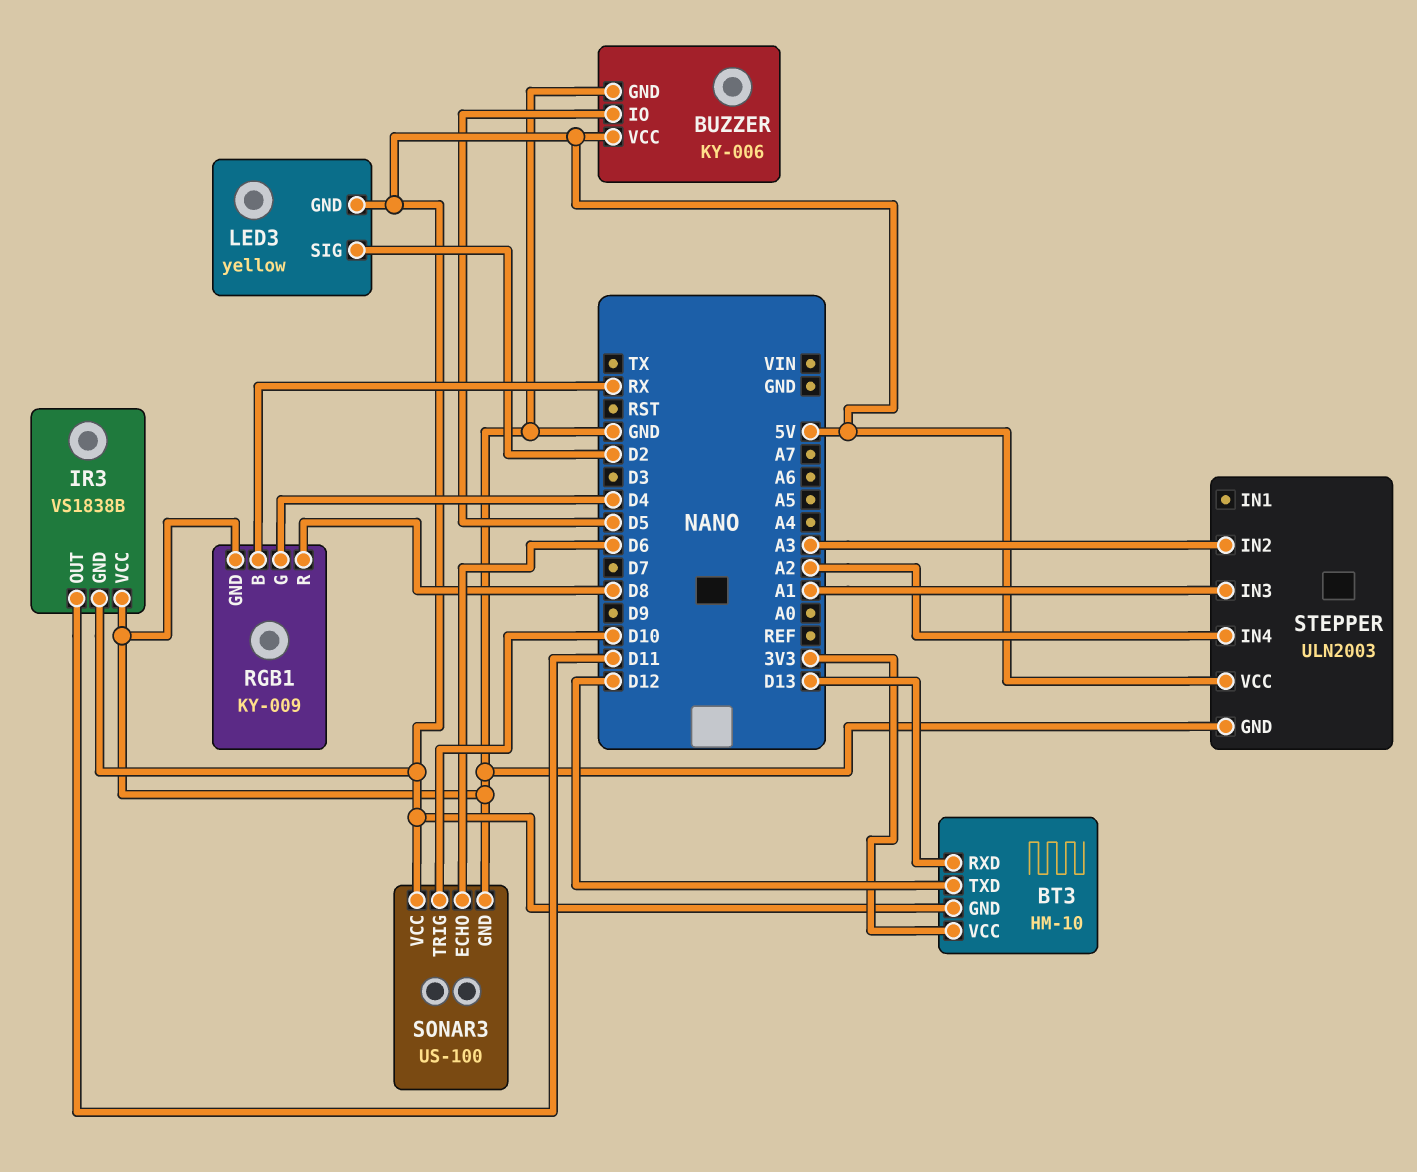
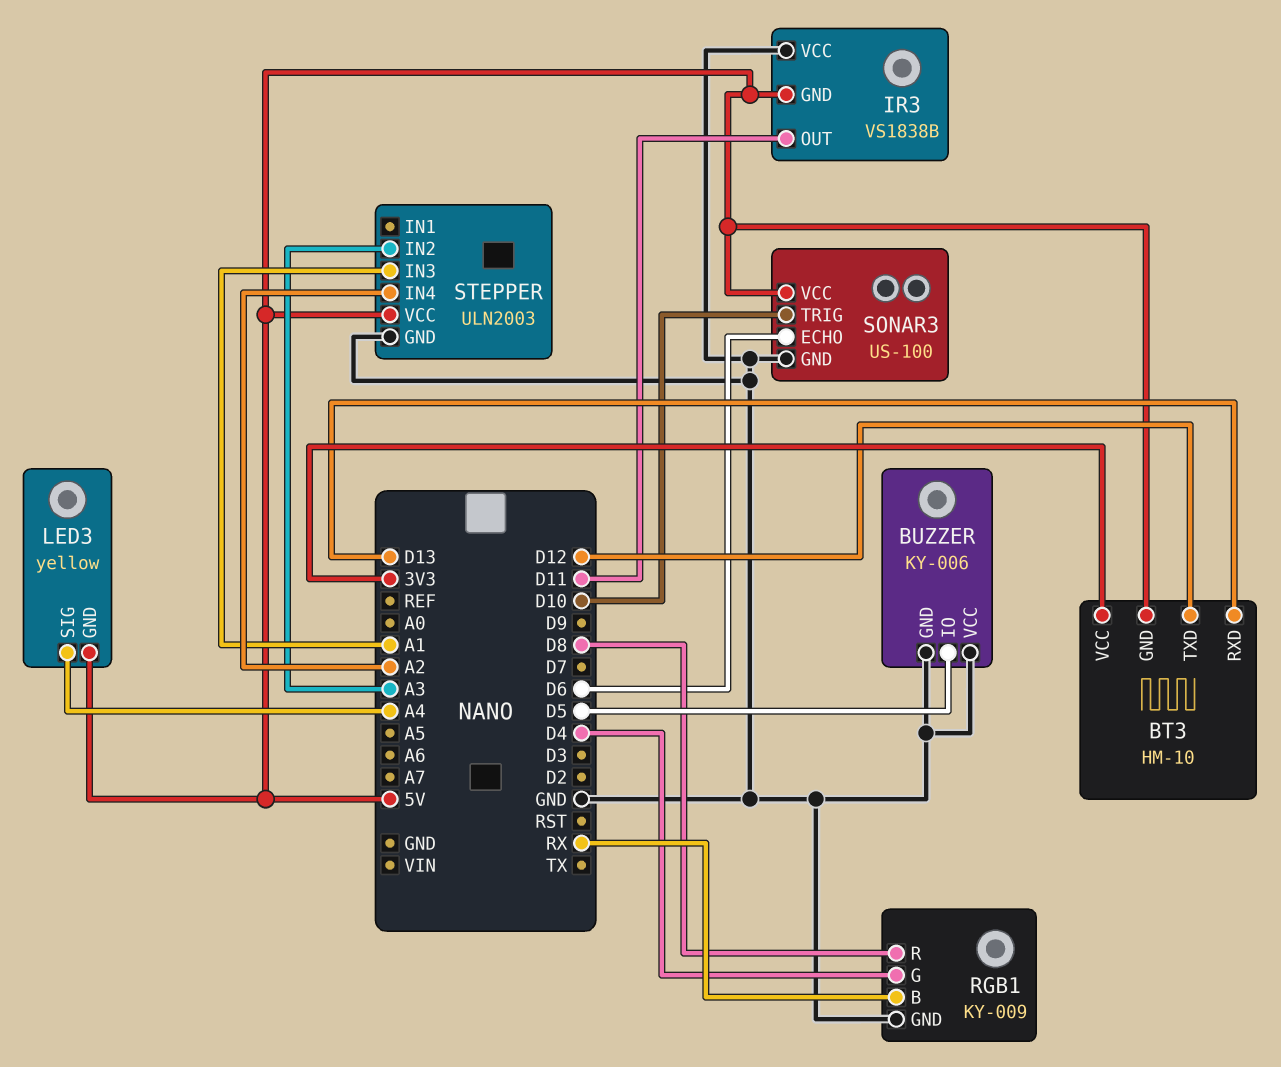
BUZZER pin VCC: 5V -> GND
LED3 pin SIG: D2 -> A4

